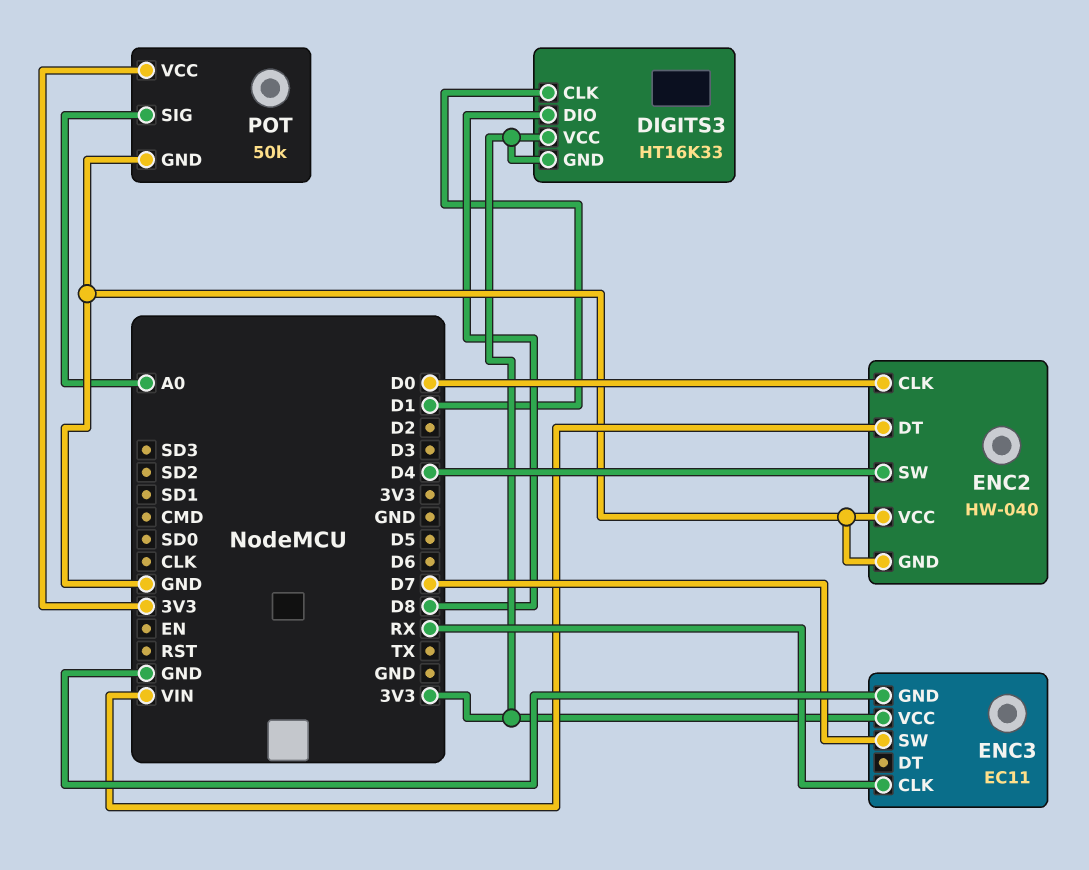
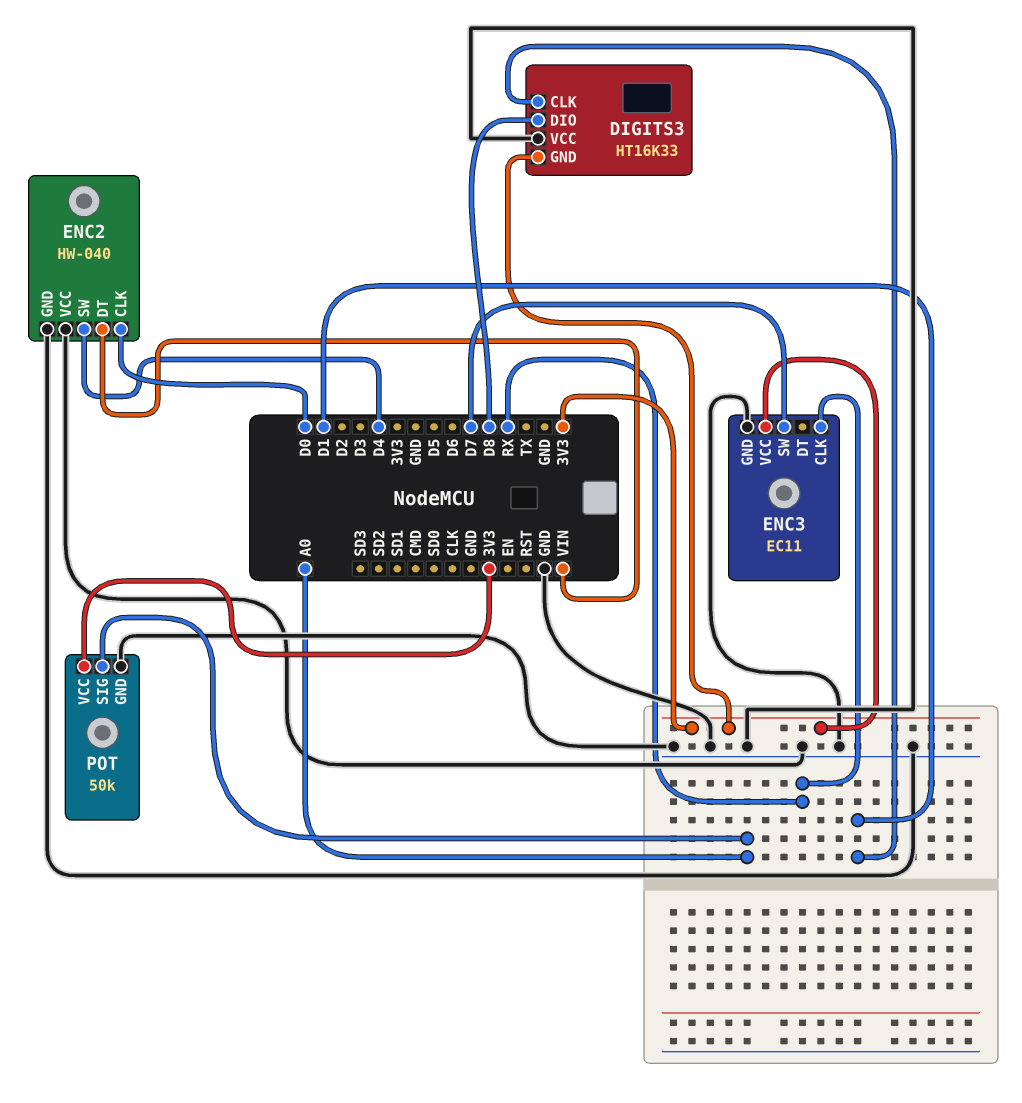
DIGITS3 pin VCC: 3V3 -> GND

